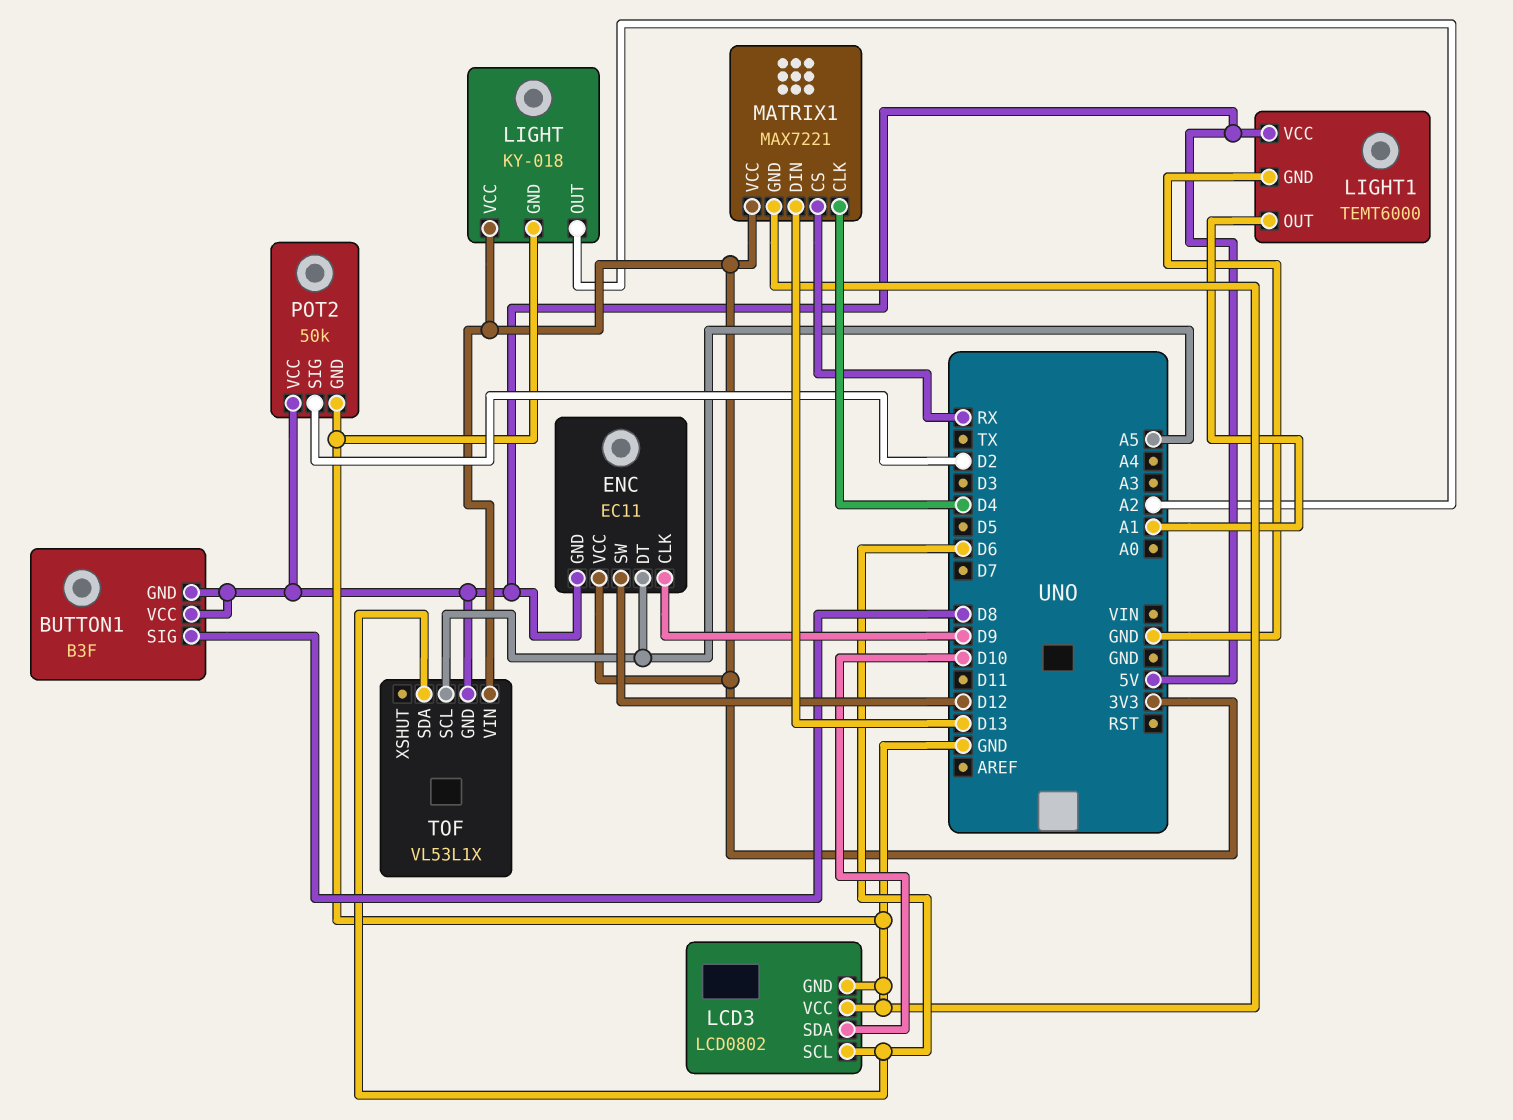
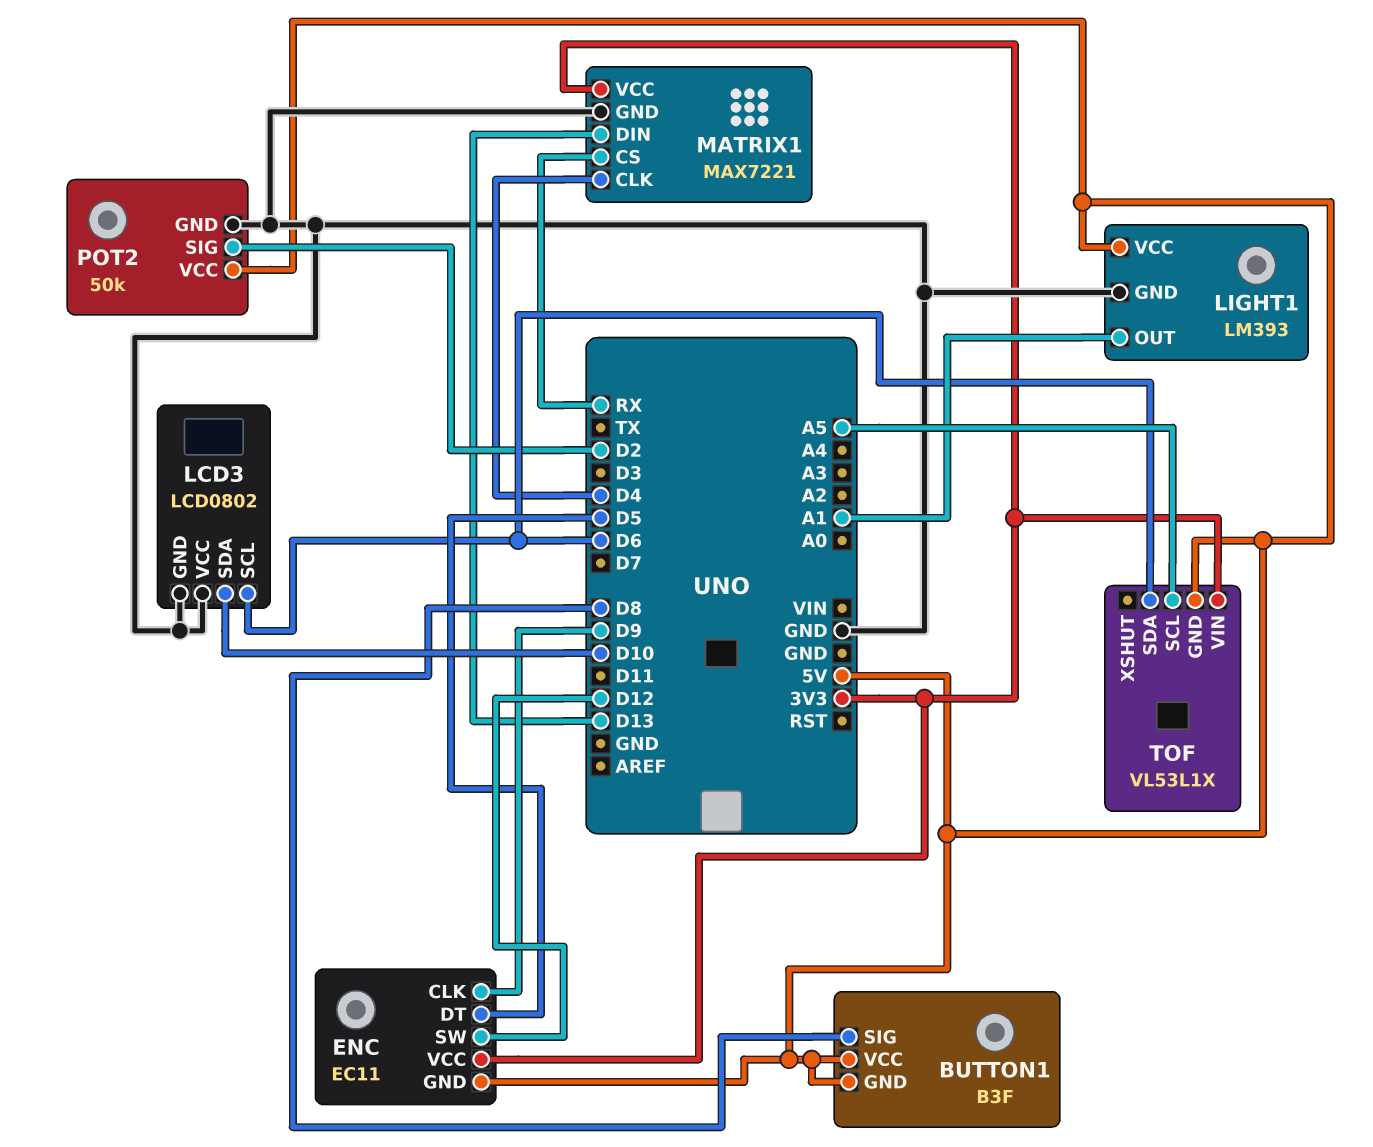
ENC pin DT: A5 -> D5
LIGHT: KY-018 -> none
LIGHT pin GND: GND -> none
LIGHT pin OUT: A2 -> none
LIGHT pin VCC: 3V3 -> none
LIGHT1: TEMT6000 -> LM393

